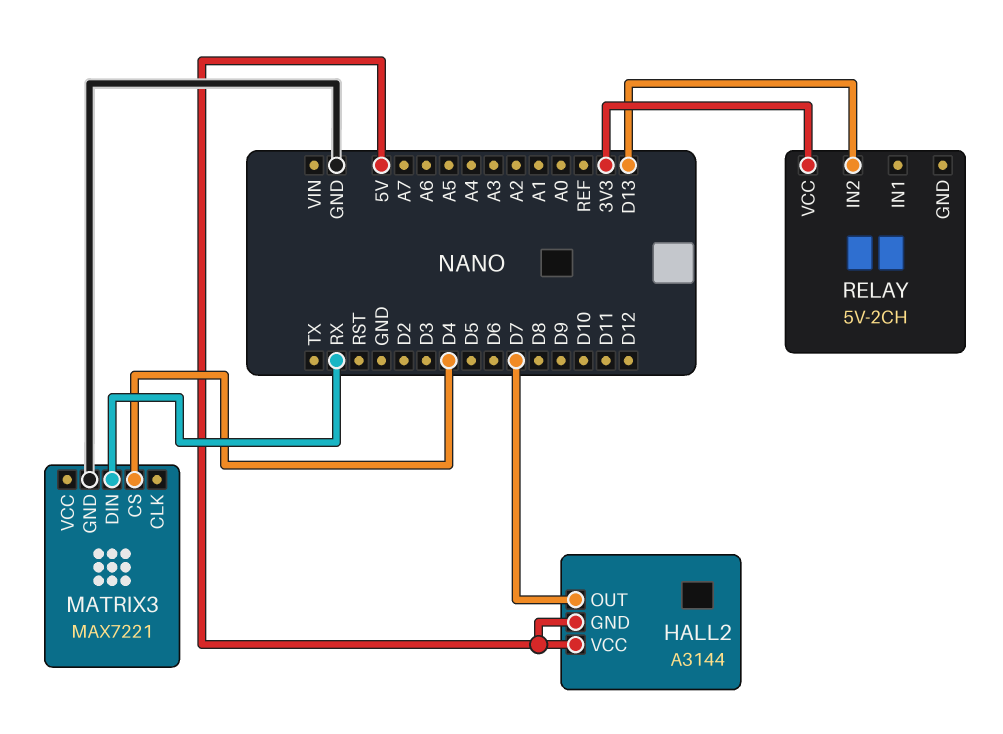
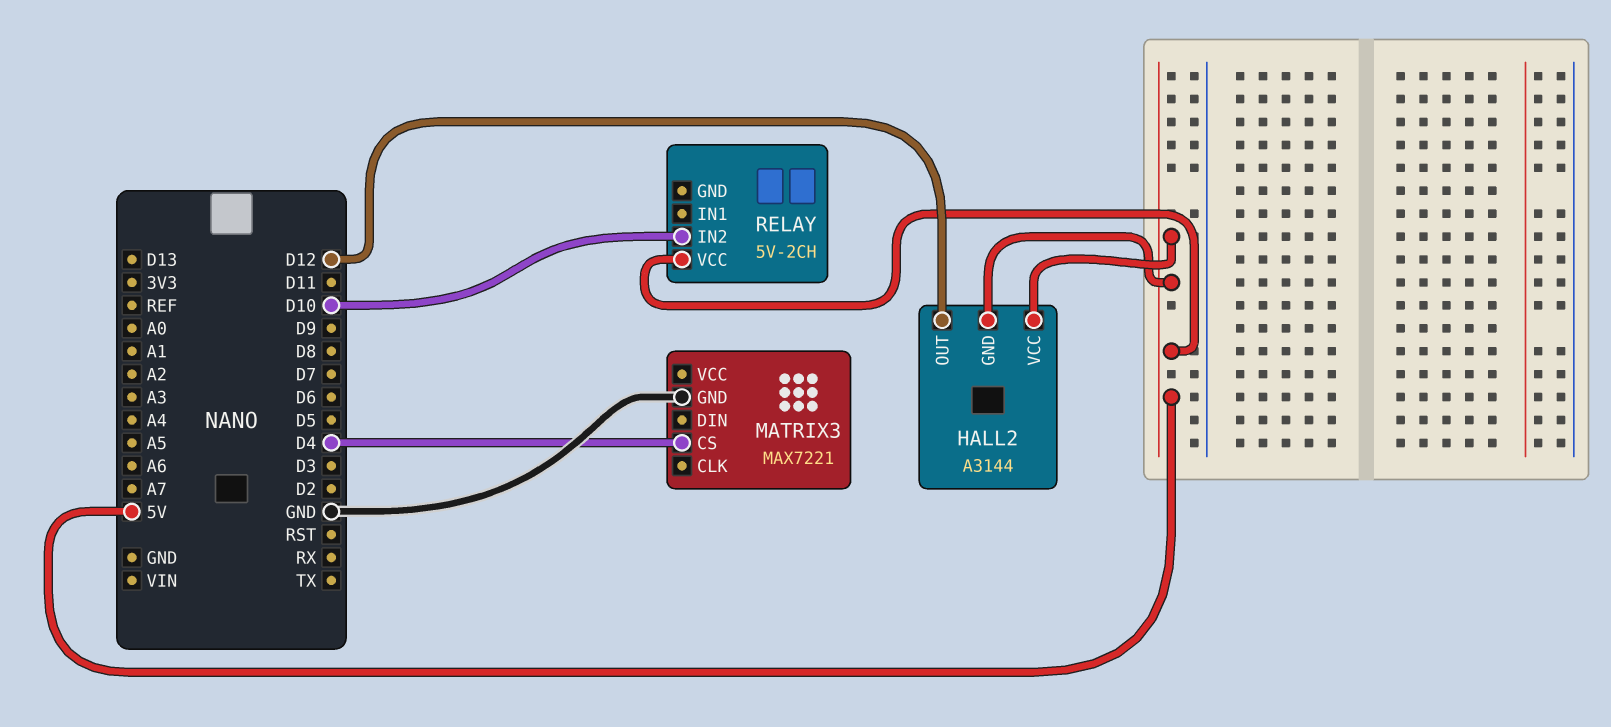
HALL2 pin OUT: D7 -> D12
MATRIX3 pin DIN: RX -> none
RELAY pin IN2: D13 -> D10
RELAY pin VCC: 3V3 -> 5V

